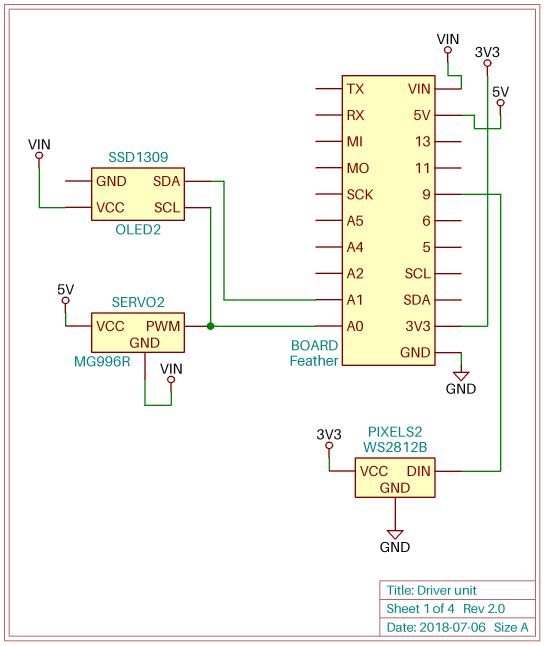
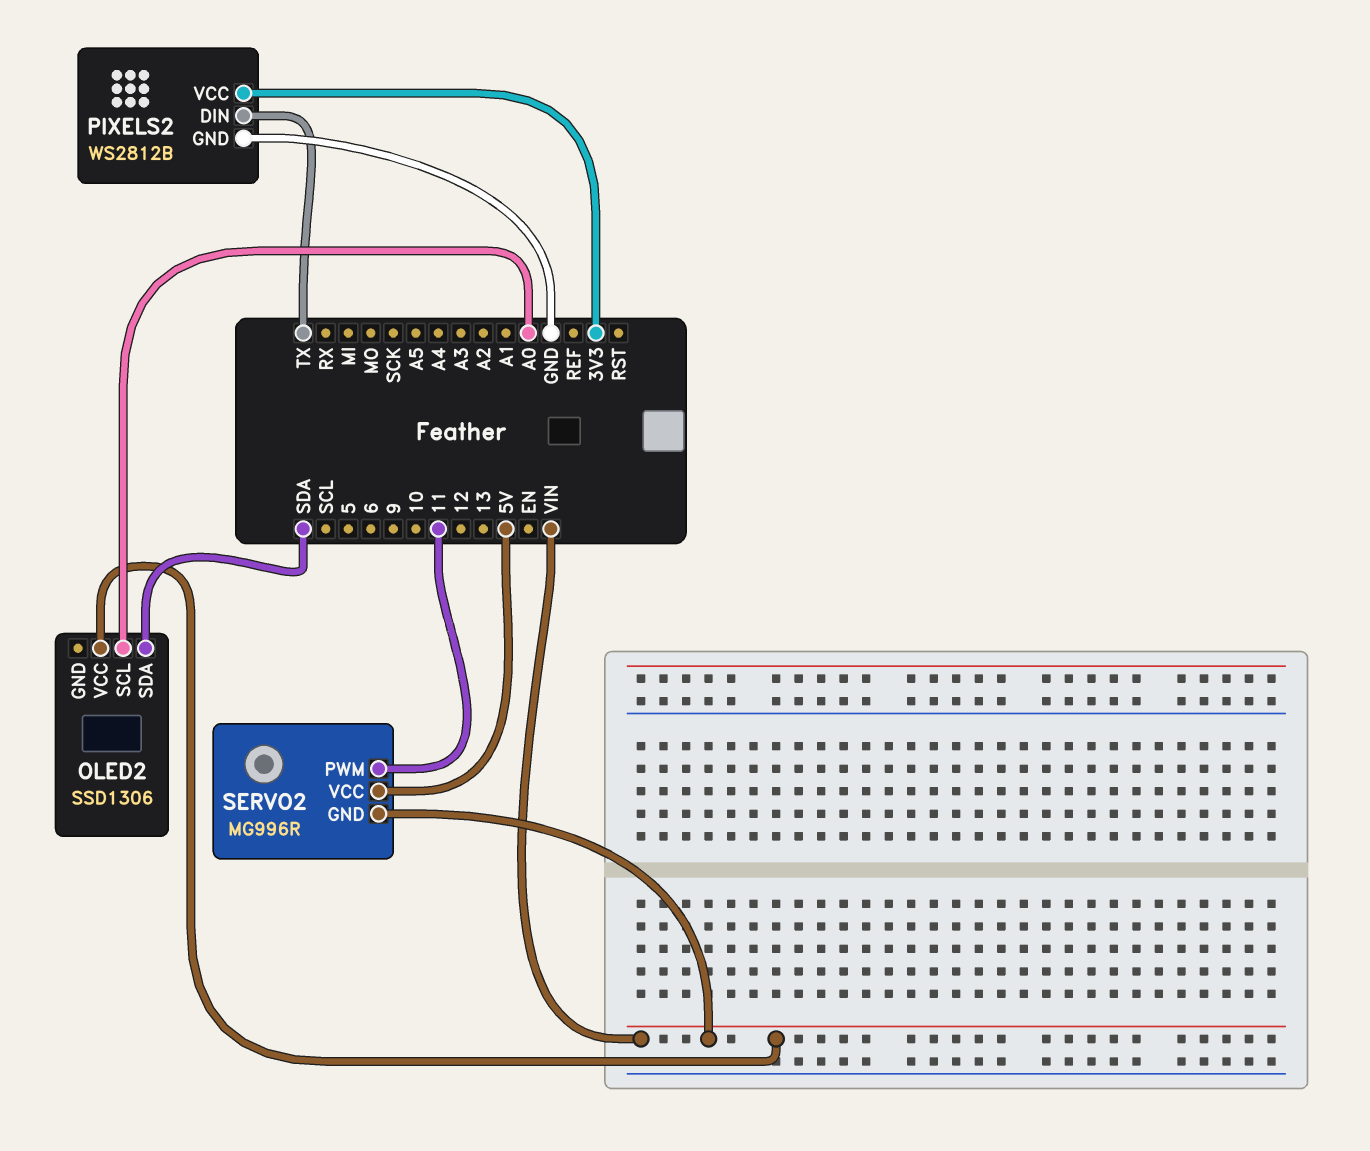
OLED2: SSD1309 -> SSD1306
OLED2 pin SDA: A1 -> SDA
PIXELS2 pin DIN: 9 -> TX
SERVO2 pin PWM: A0 -> 11

